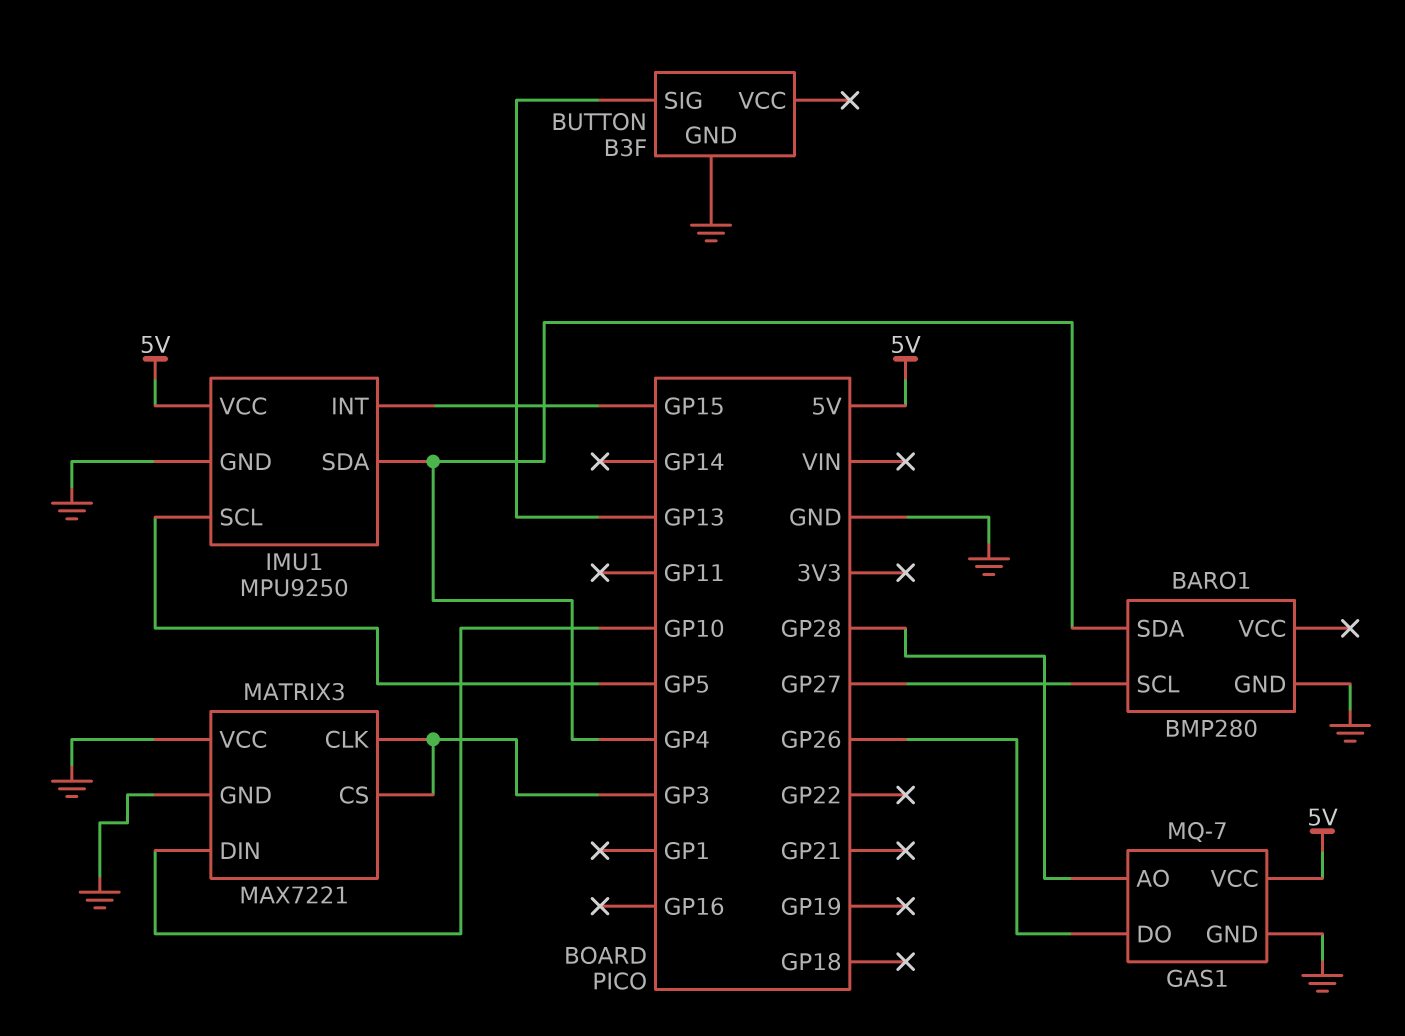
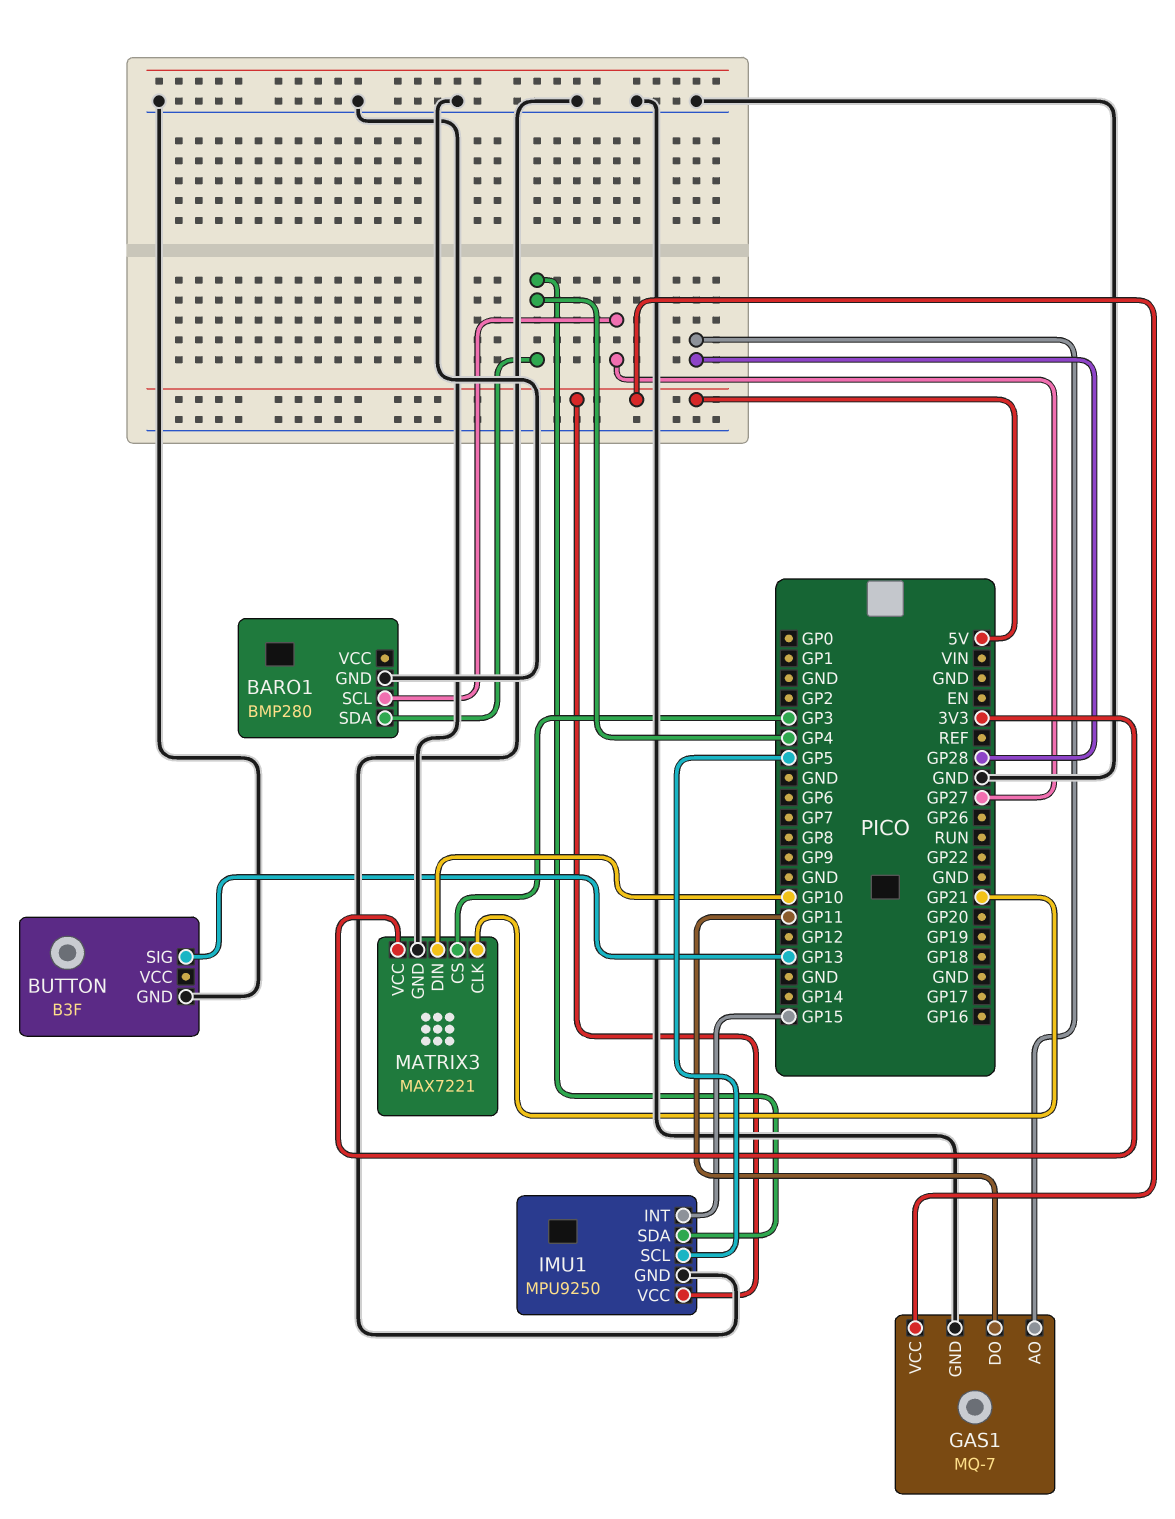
GAS1 pin DO: GP26 -> GP11
MATRIX3 pin CLK: GP3 -> GP21
MATRIX3 pin VCC: GND -> 3V3

